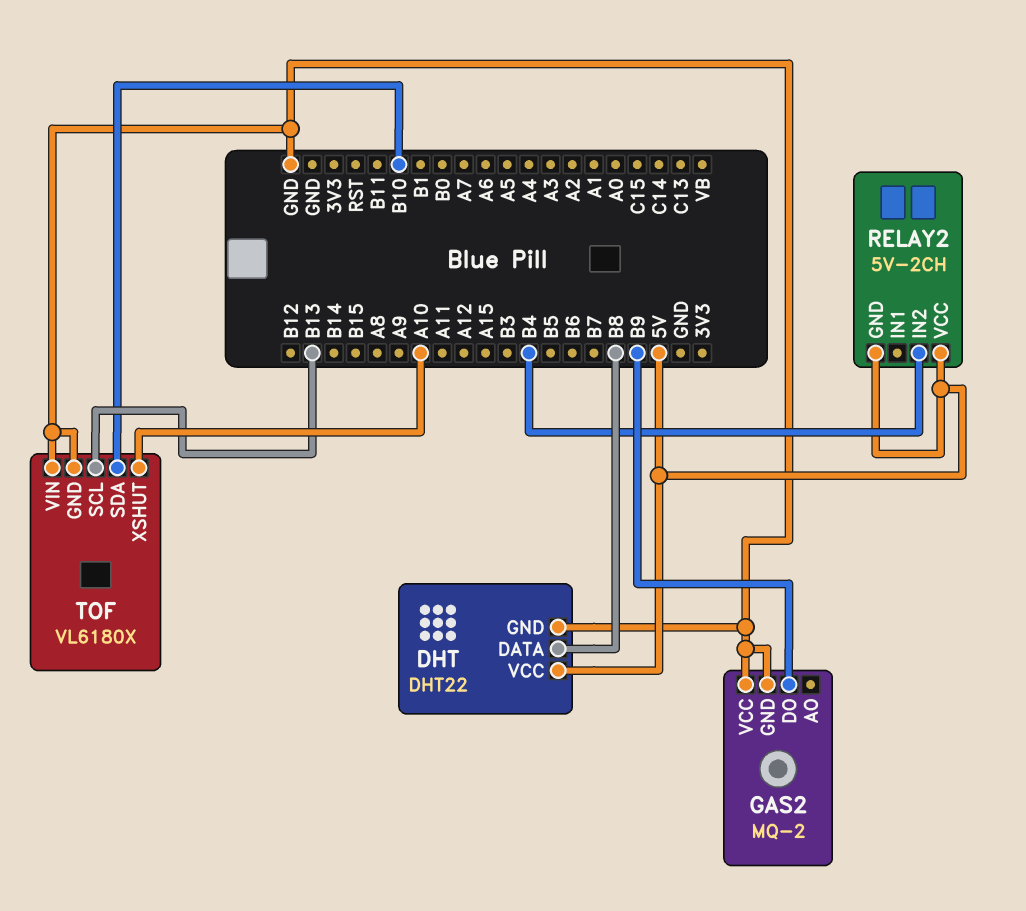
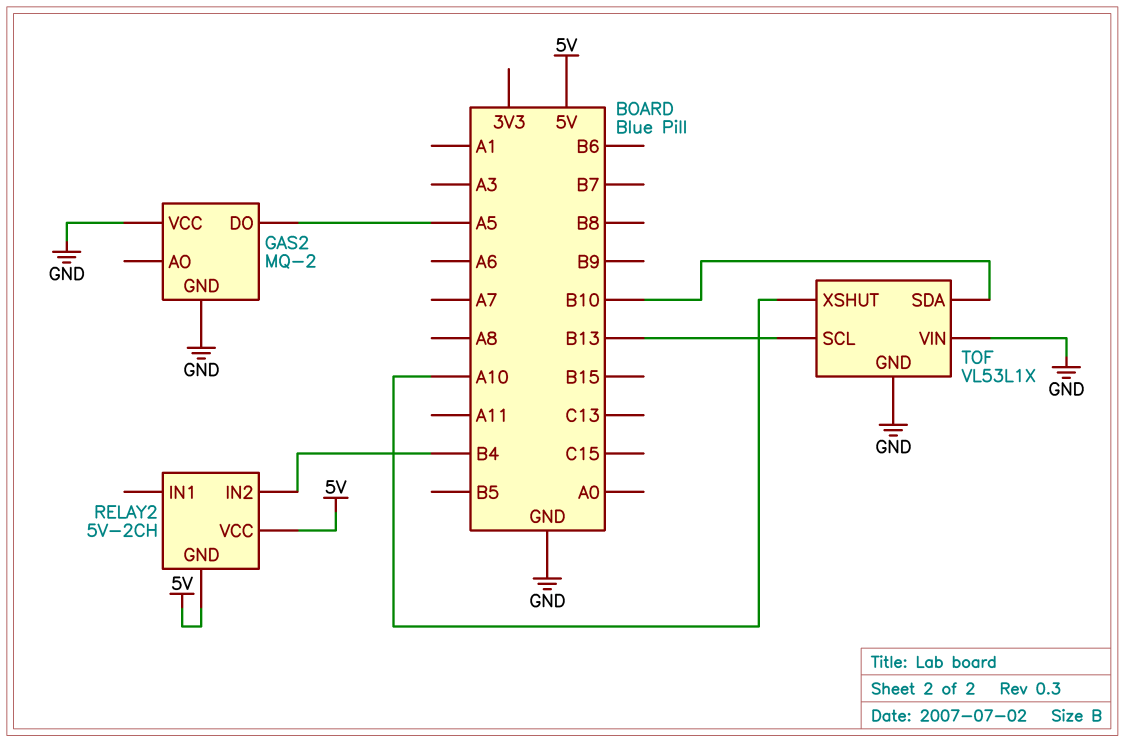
DHT: DHT22 -> none
DHT pin DATA: B8 -> none
DHT pin GND: GND -> none
DHT pin VCC: 5V -> none
GAS2 pin DO: B9 -> A5
TOF: VL6180X -> VL53L1X

